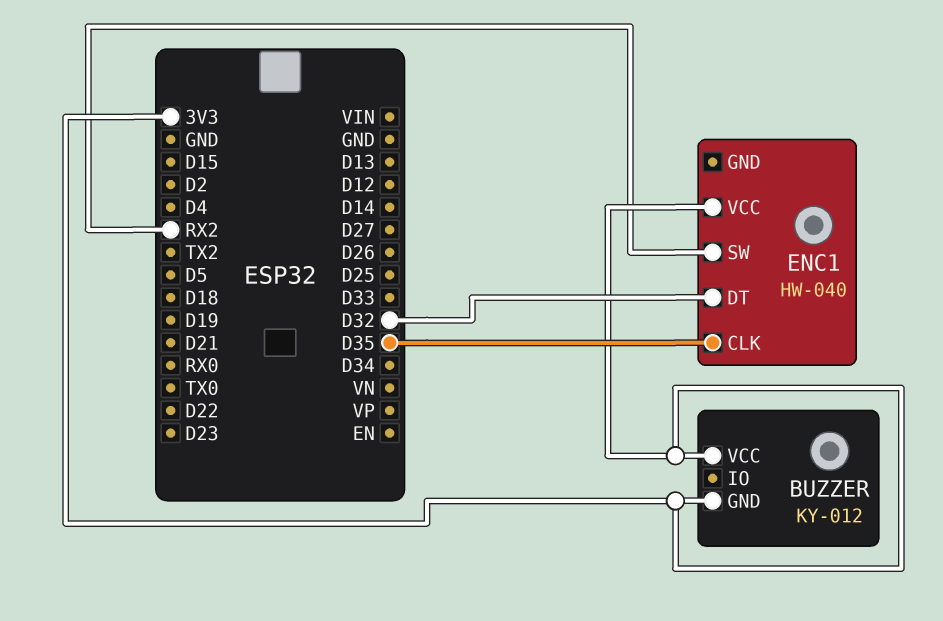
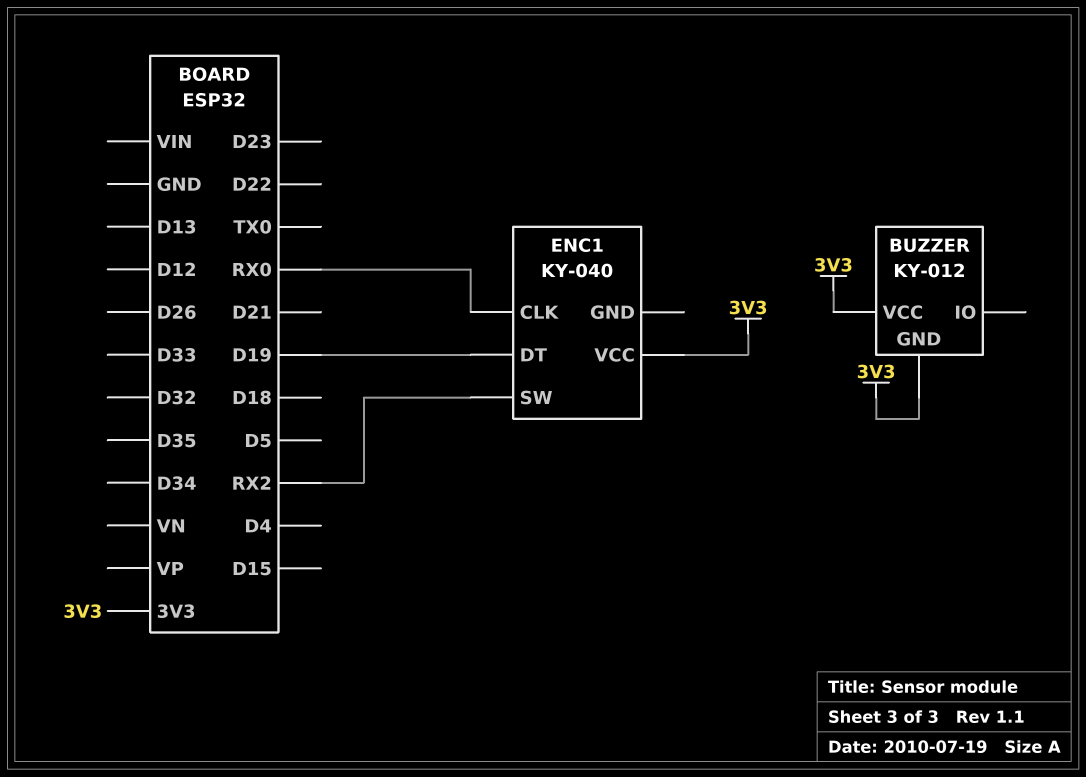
ENC1: HW-040 -> KY-040
ENC1 pin CLK: D35 -> RX0
ENC1 pin DT: D32 -> D19

